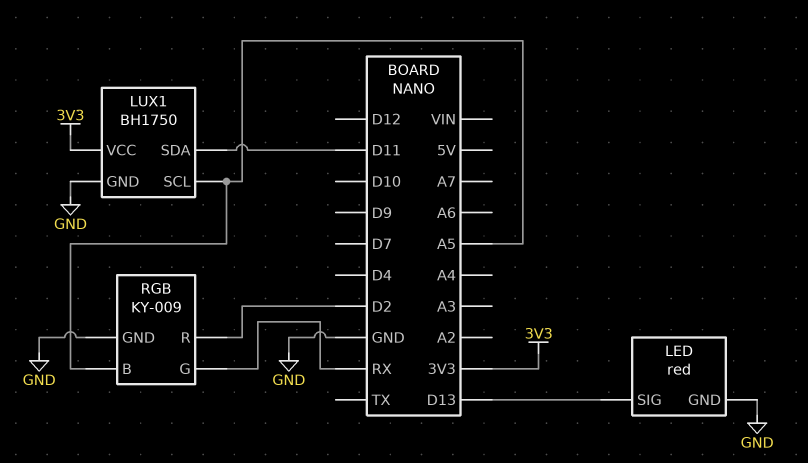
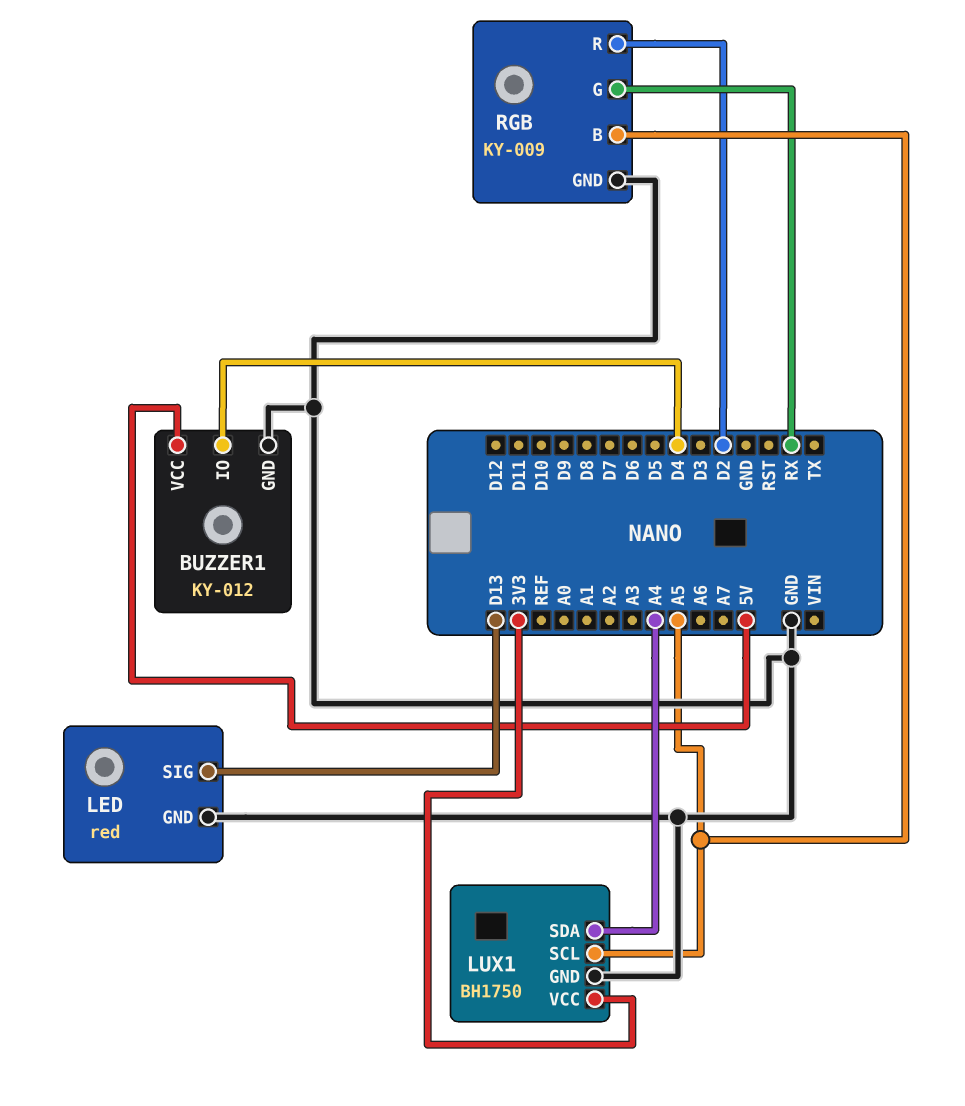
BUZZER1: none -> KY-012
BUZZER1 pin GND: none -> GND
BUZZER1 pin IO: none -> D4
BUZZER1 pin VCC: none -> 5V
LUX1 pin SDA: D11 -> A4

